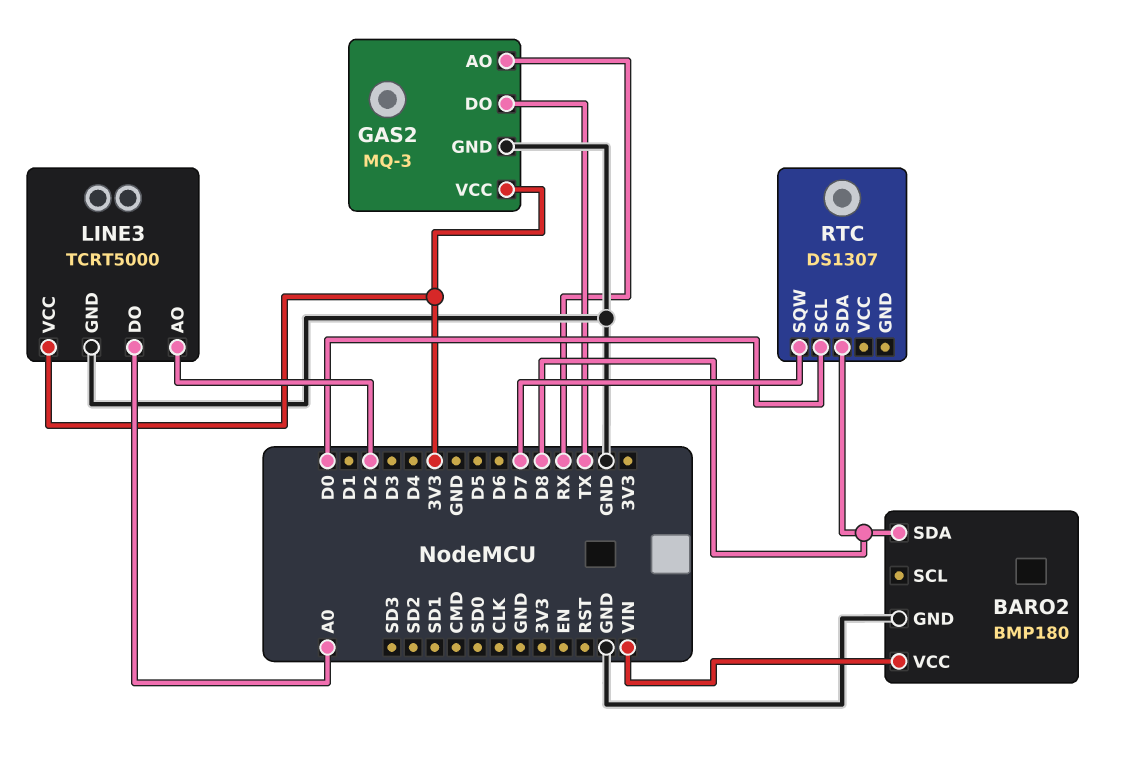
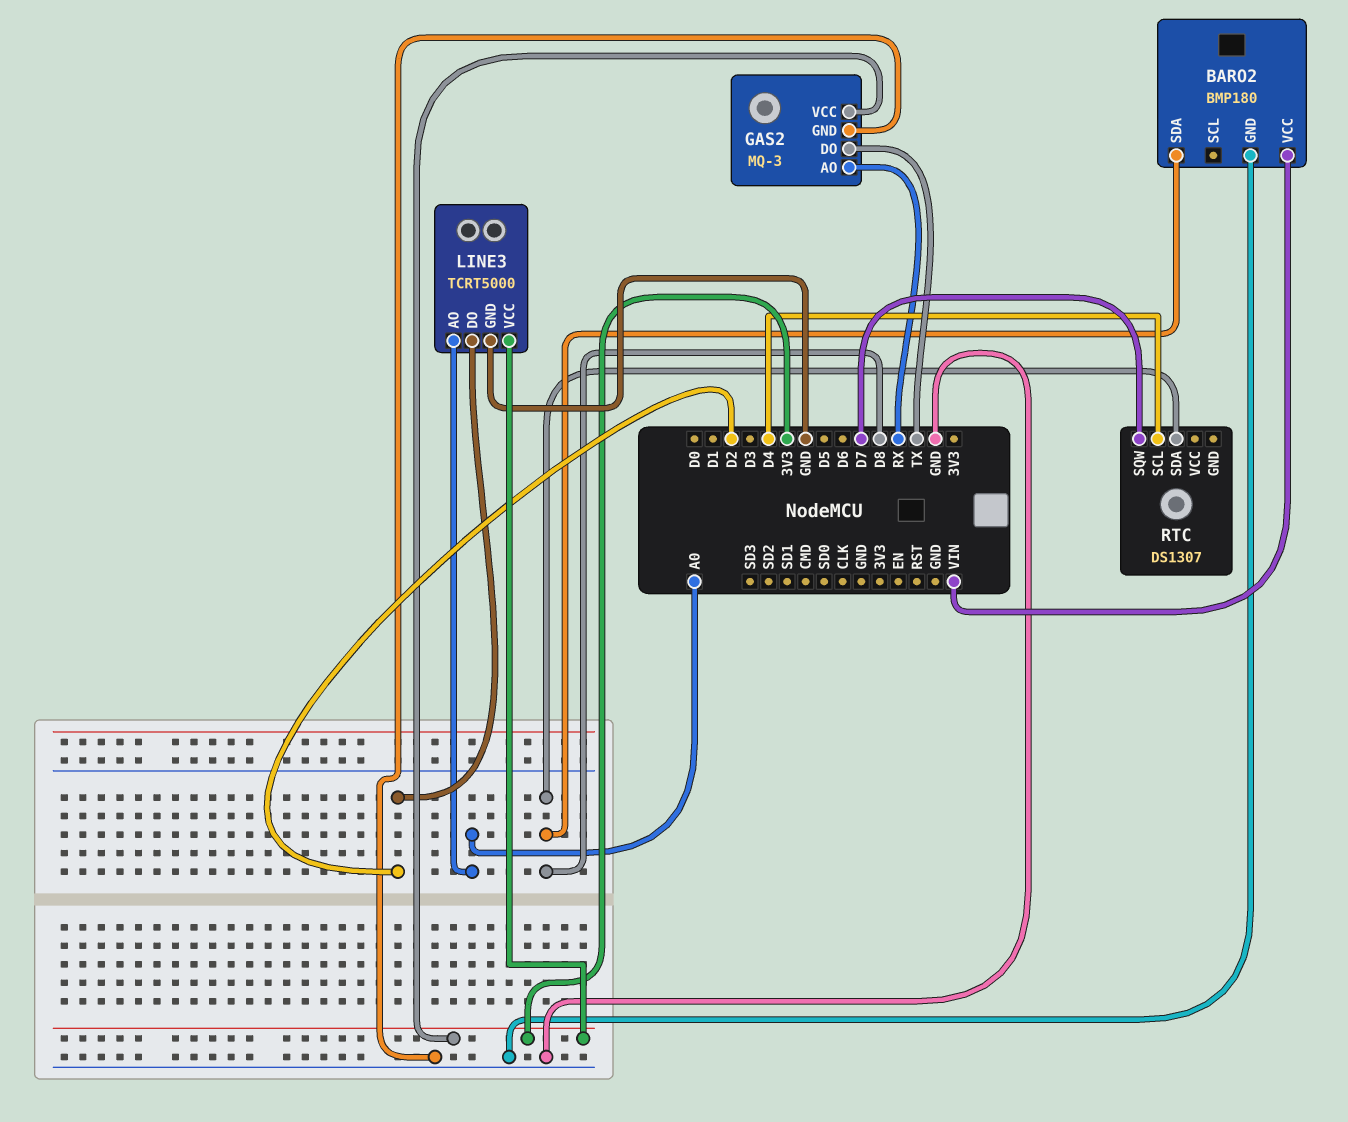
LINE3 pin AO: D2 -> A0
LINE3 pin DO: A0 -> D2
RTC pin SCL: D0 -> D4

